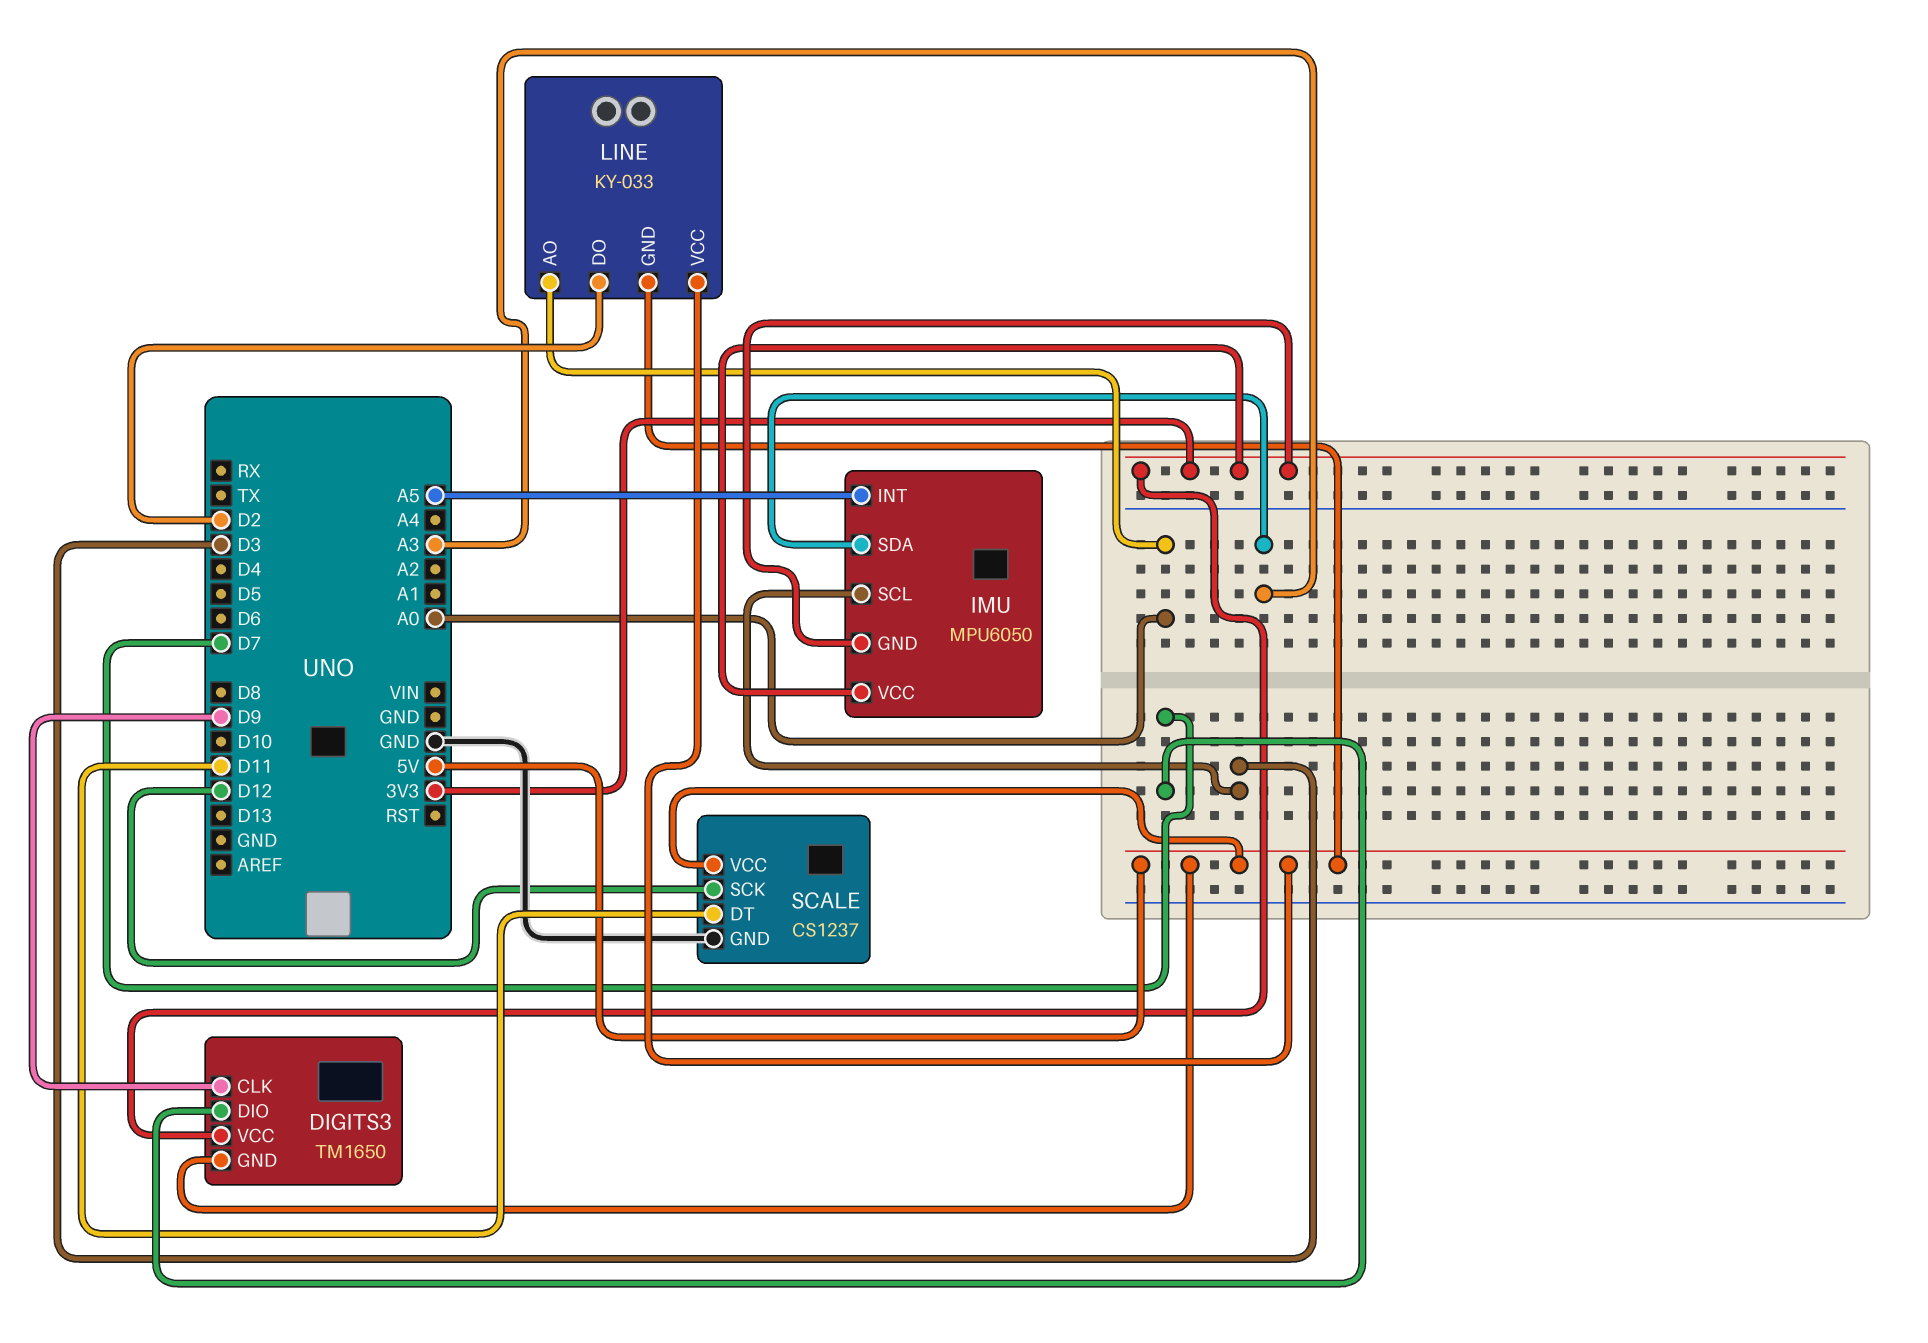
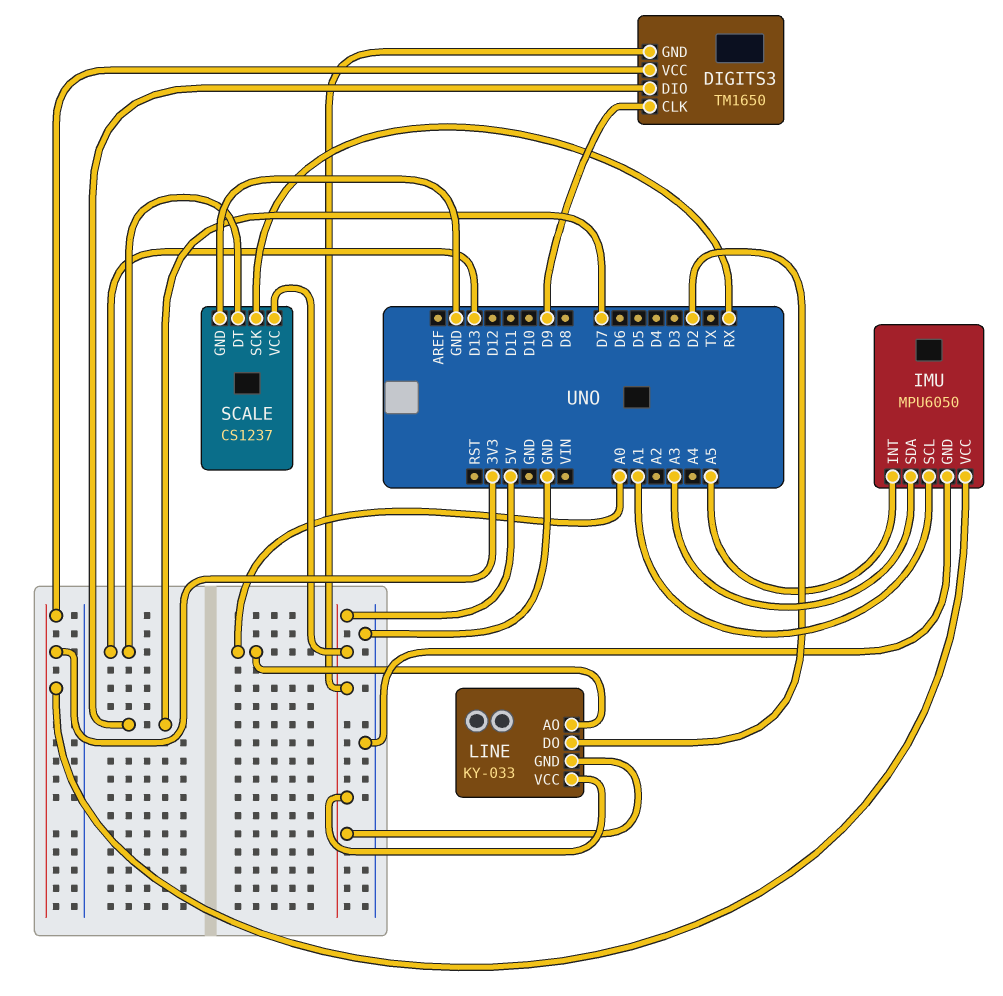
IMU pin GND: 3V3 -> GND
IMU pin SCL: D3 -> A1
SCALE pin DT: D11 -> D13
SCALE pin SCK: D12 -> RX

